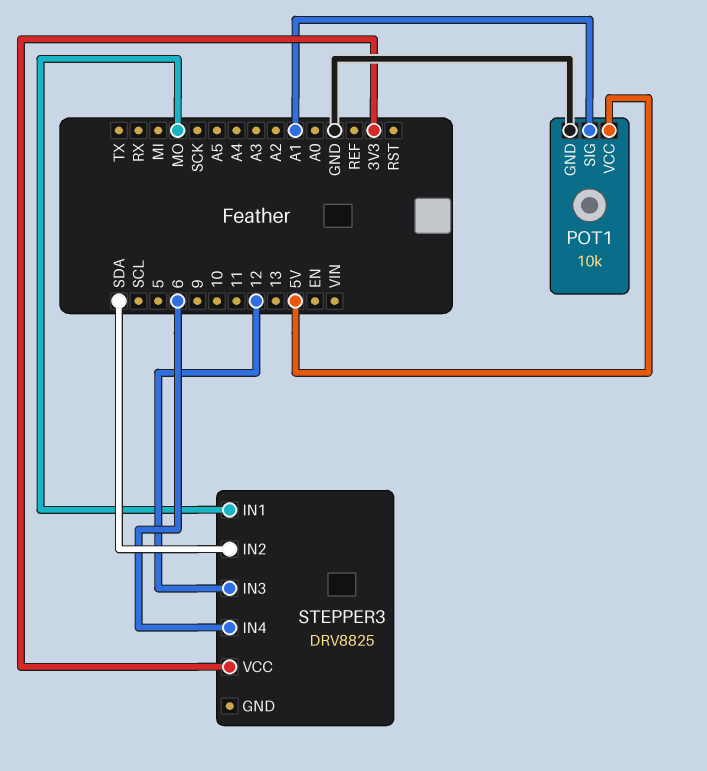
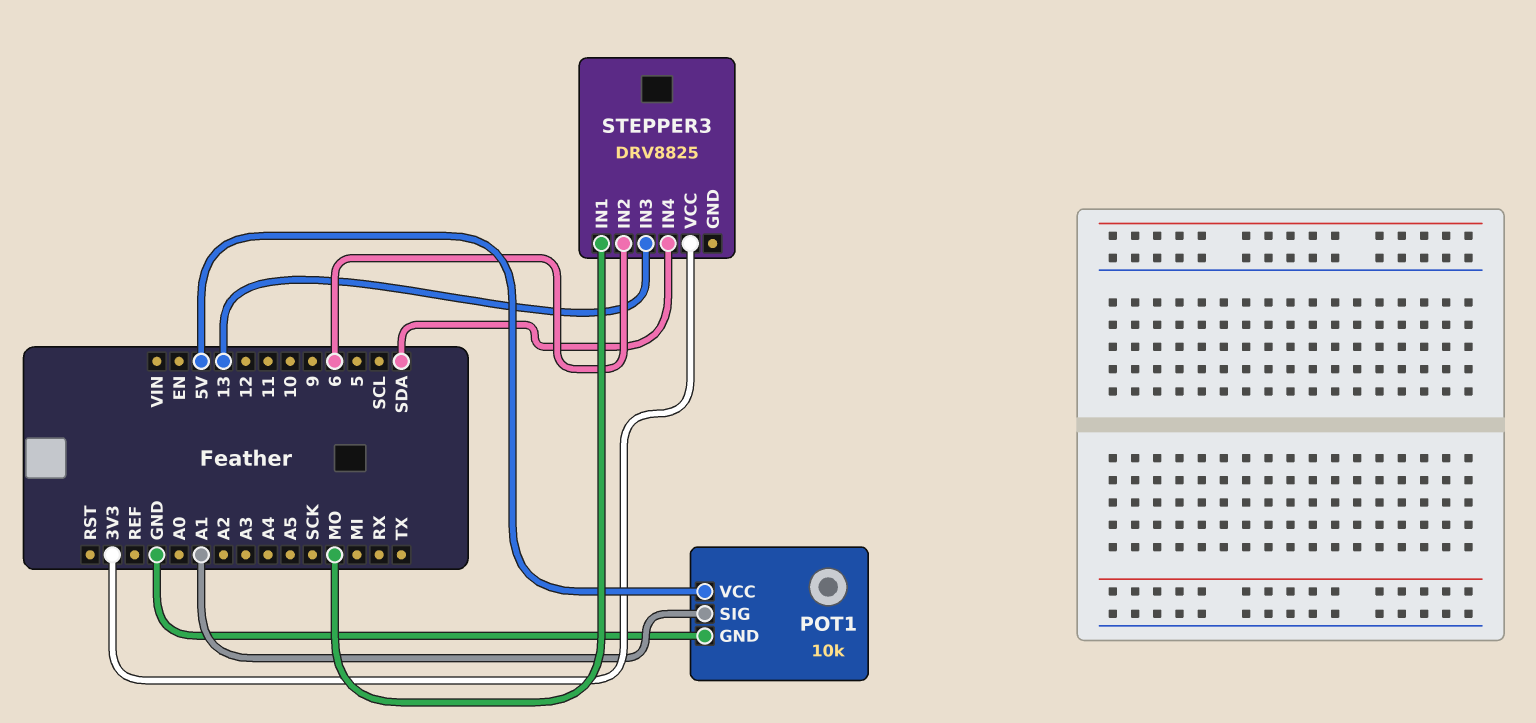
STEPPER3 pin IN2: SDA -> 6
STEPPER3 pin IN3: 12 -> 13
STEPPER3 pin IN4: 6 -> SDA

